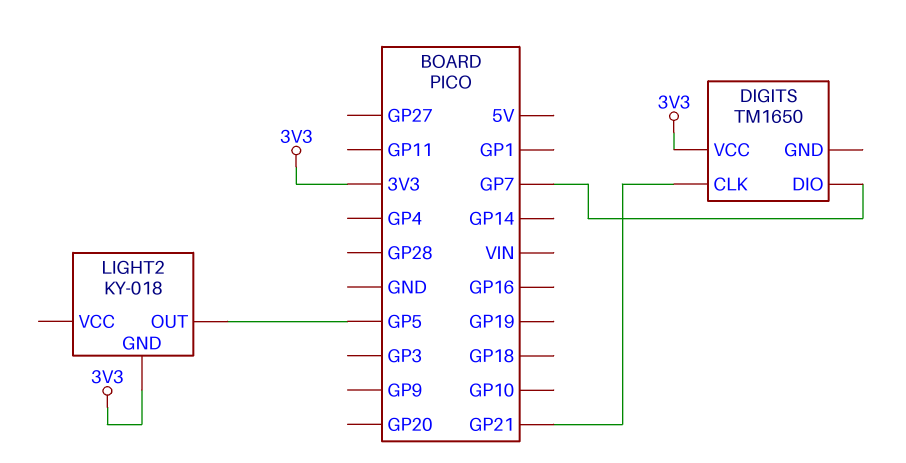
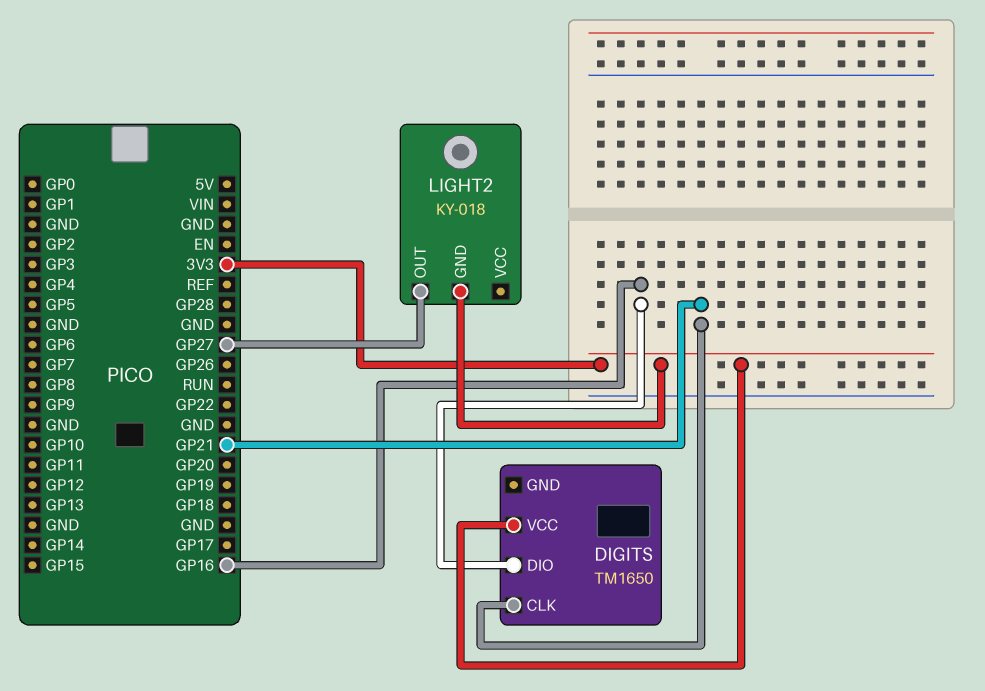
DIGITS pin DIO: GP7 -> GP16
LIGHT2 pin OUT: GP5 -> GP27

